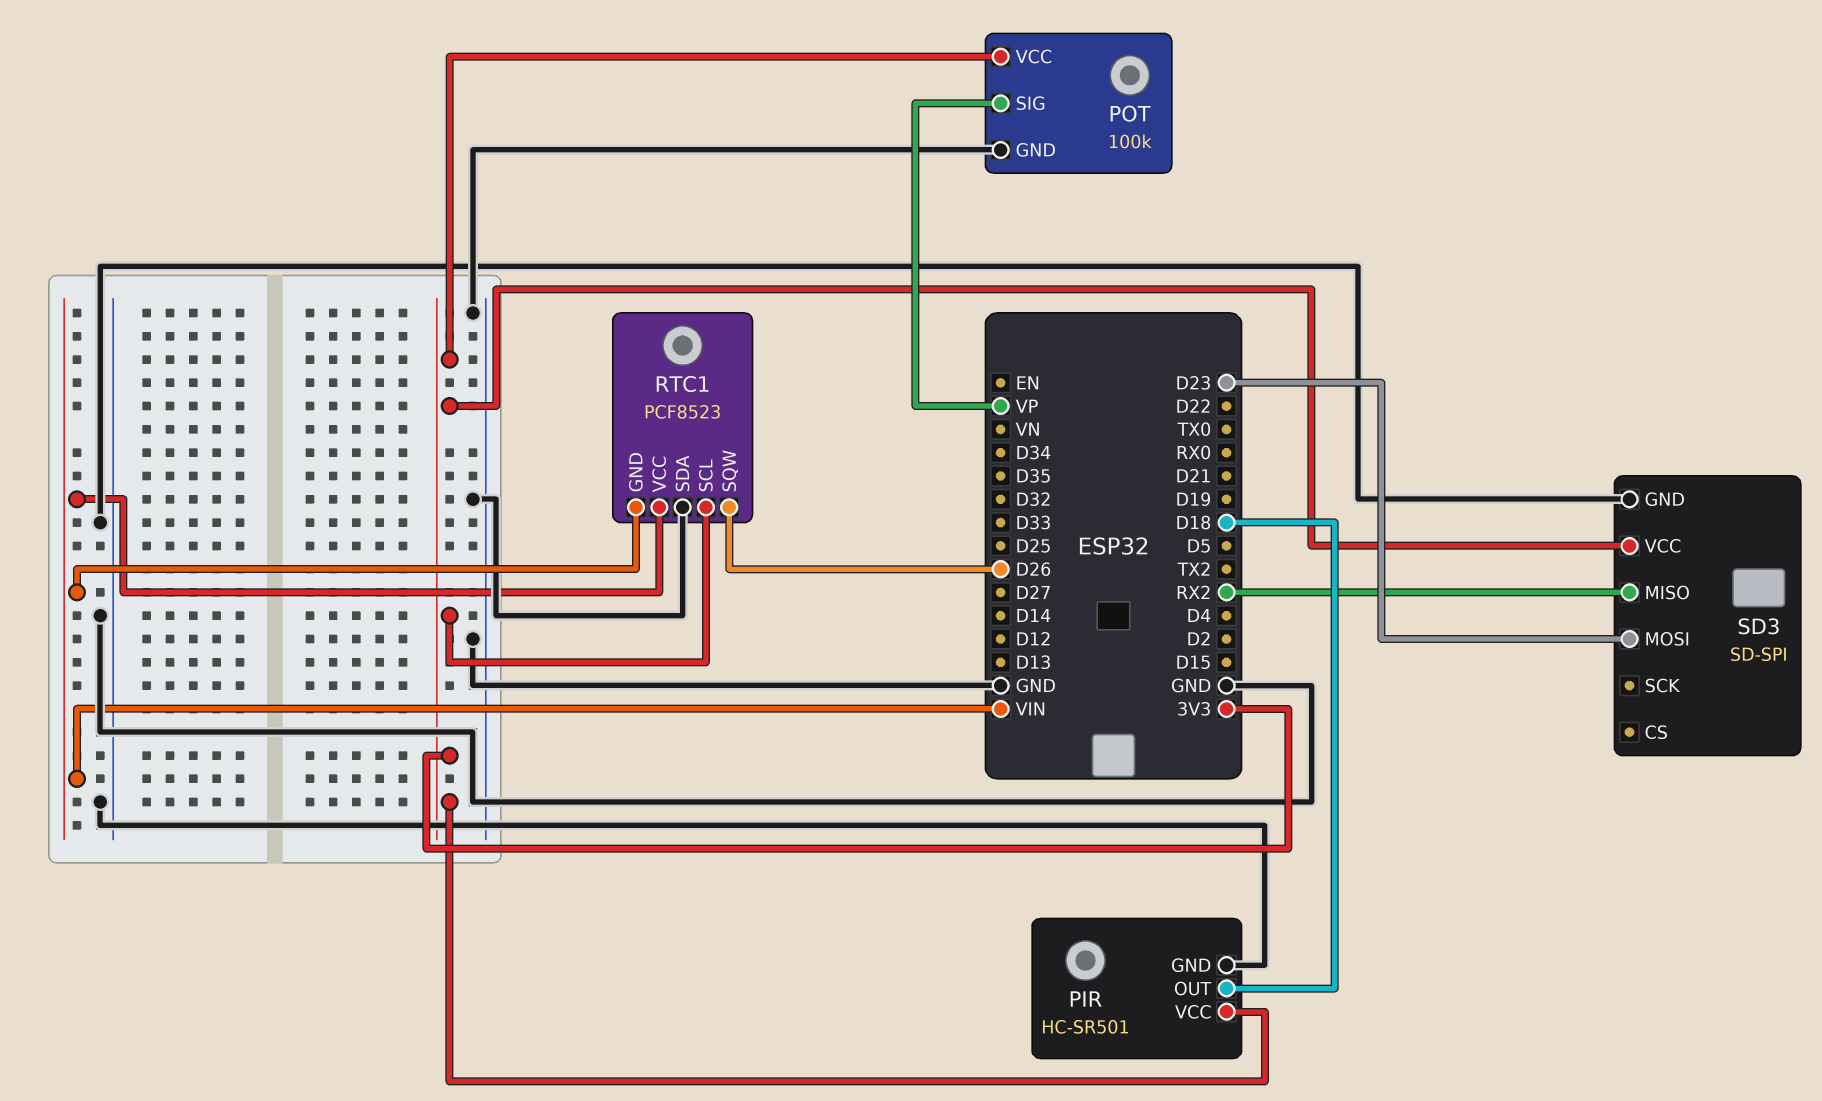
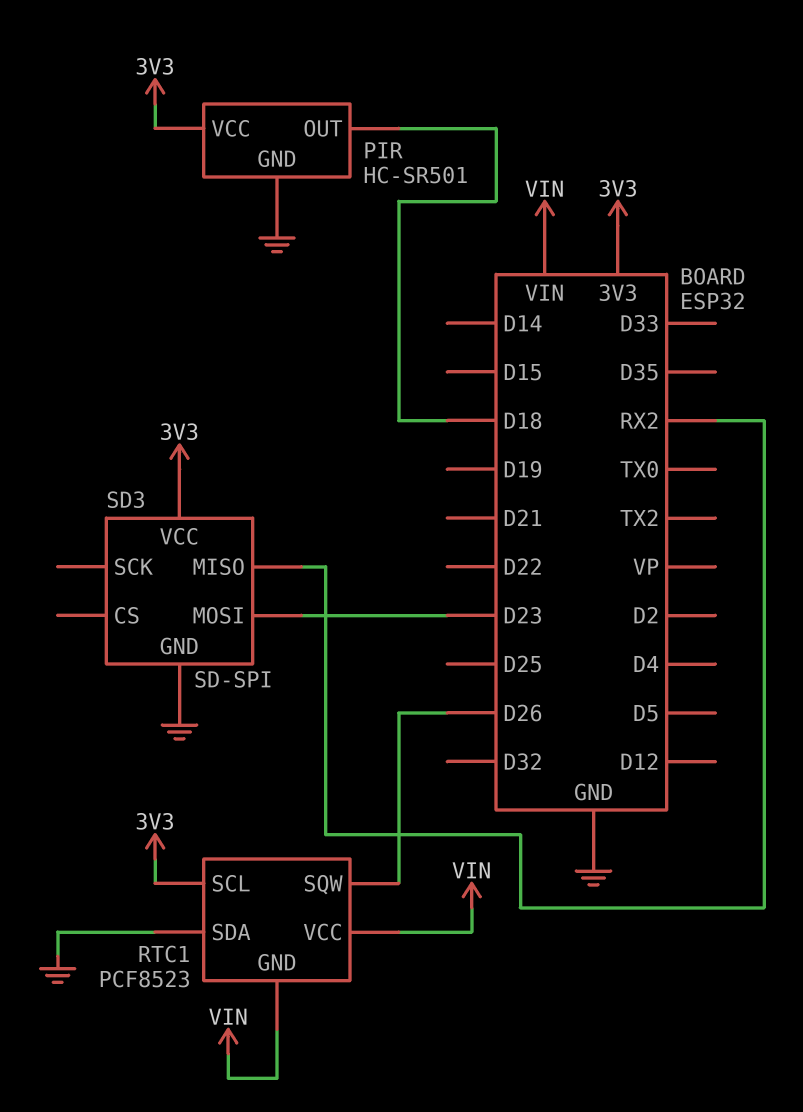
POT: 100k -> none
POT pin GND: GND -> none
POT pin SIG: VP -> none
POT pin VCC: 3V3 -> none

